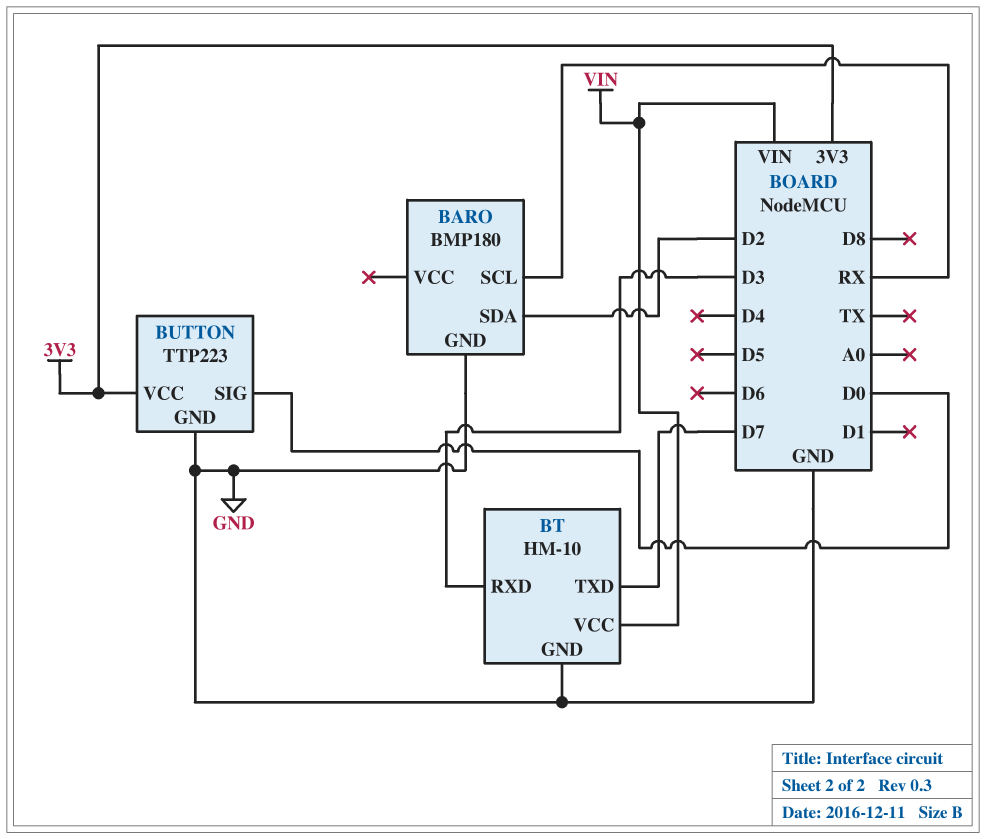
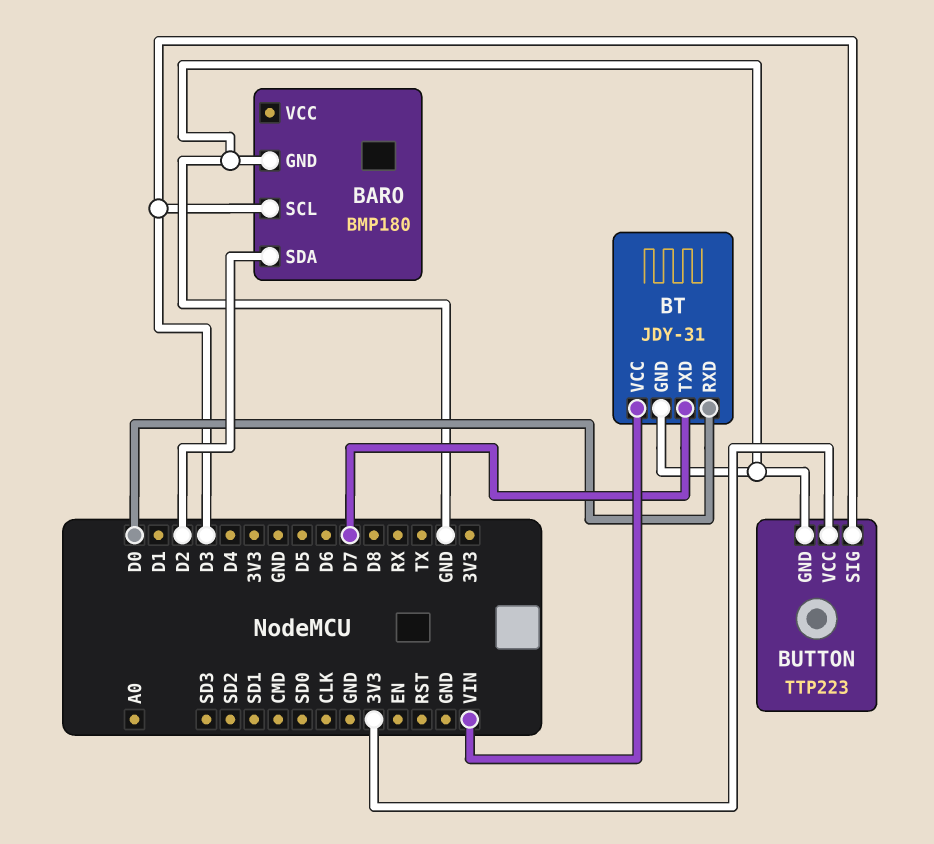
BARO pin SCL: RX -> D3
BT: HM-10 -> JDY-31
BT pin RXD: D3 -> D0
BUTTON pin SIG: D0 -> D3

